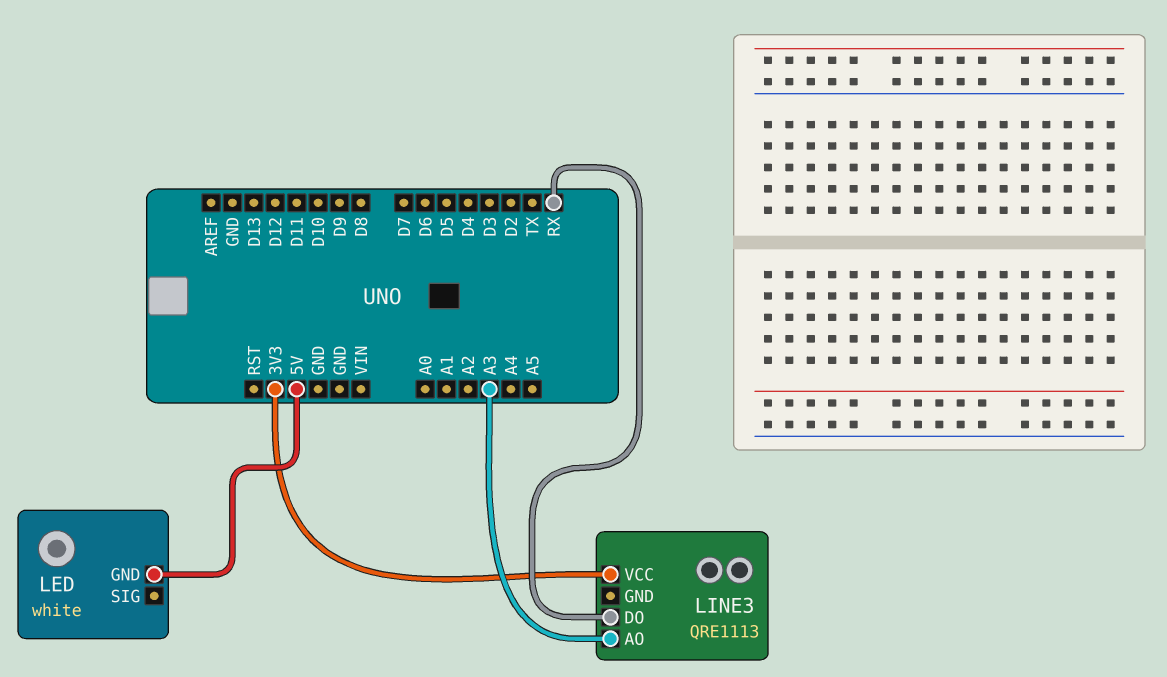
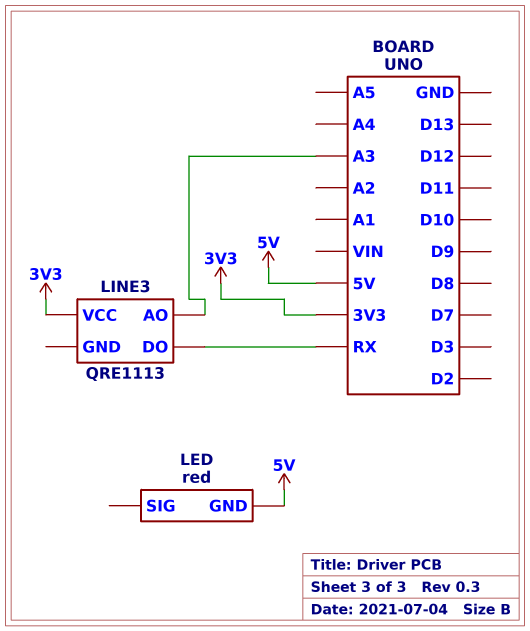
LED: white -> red

